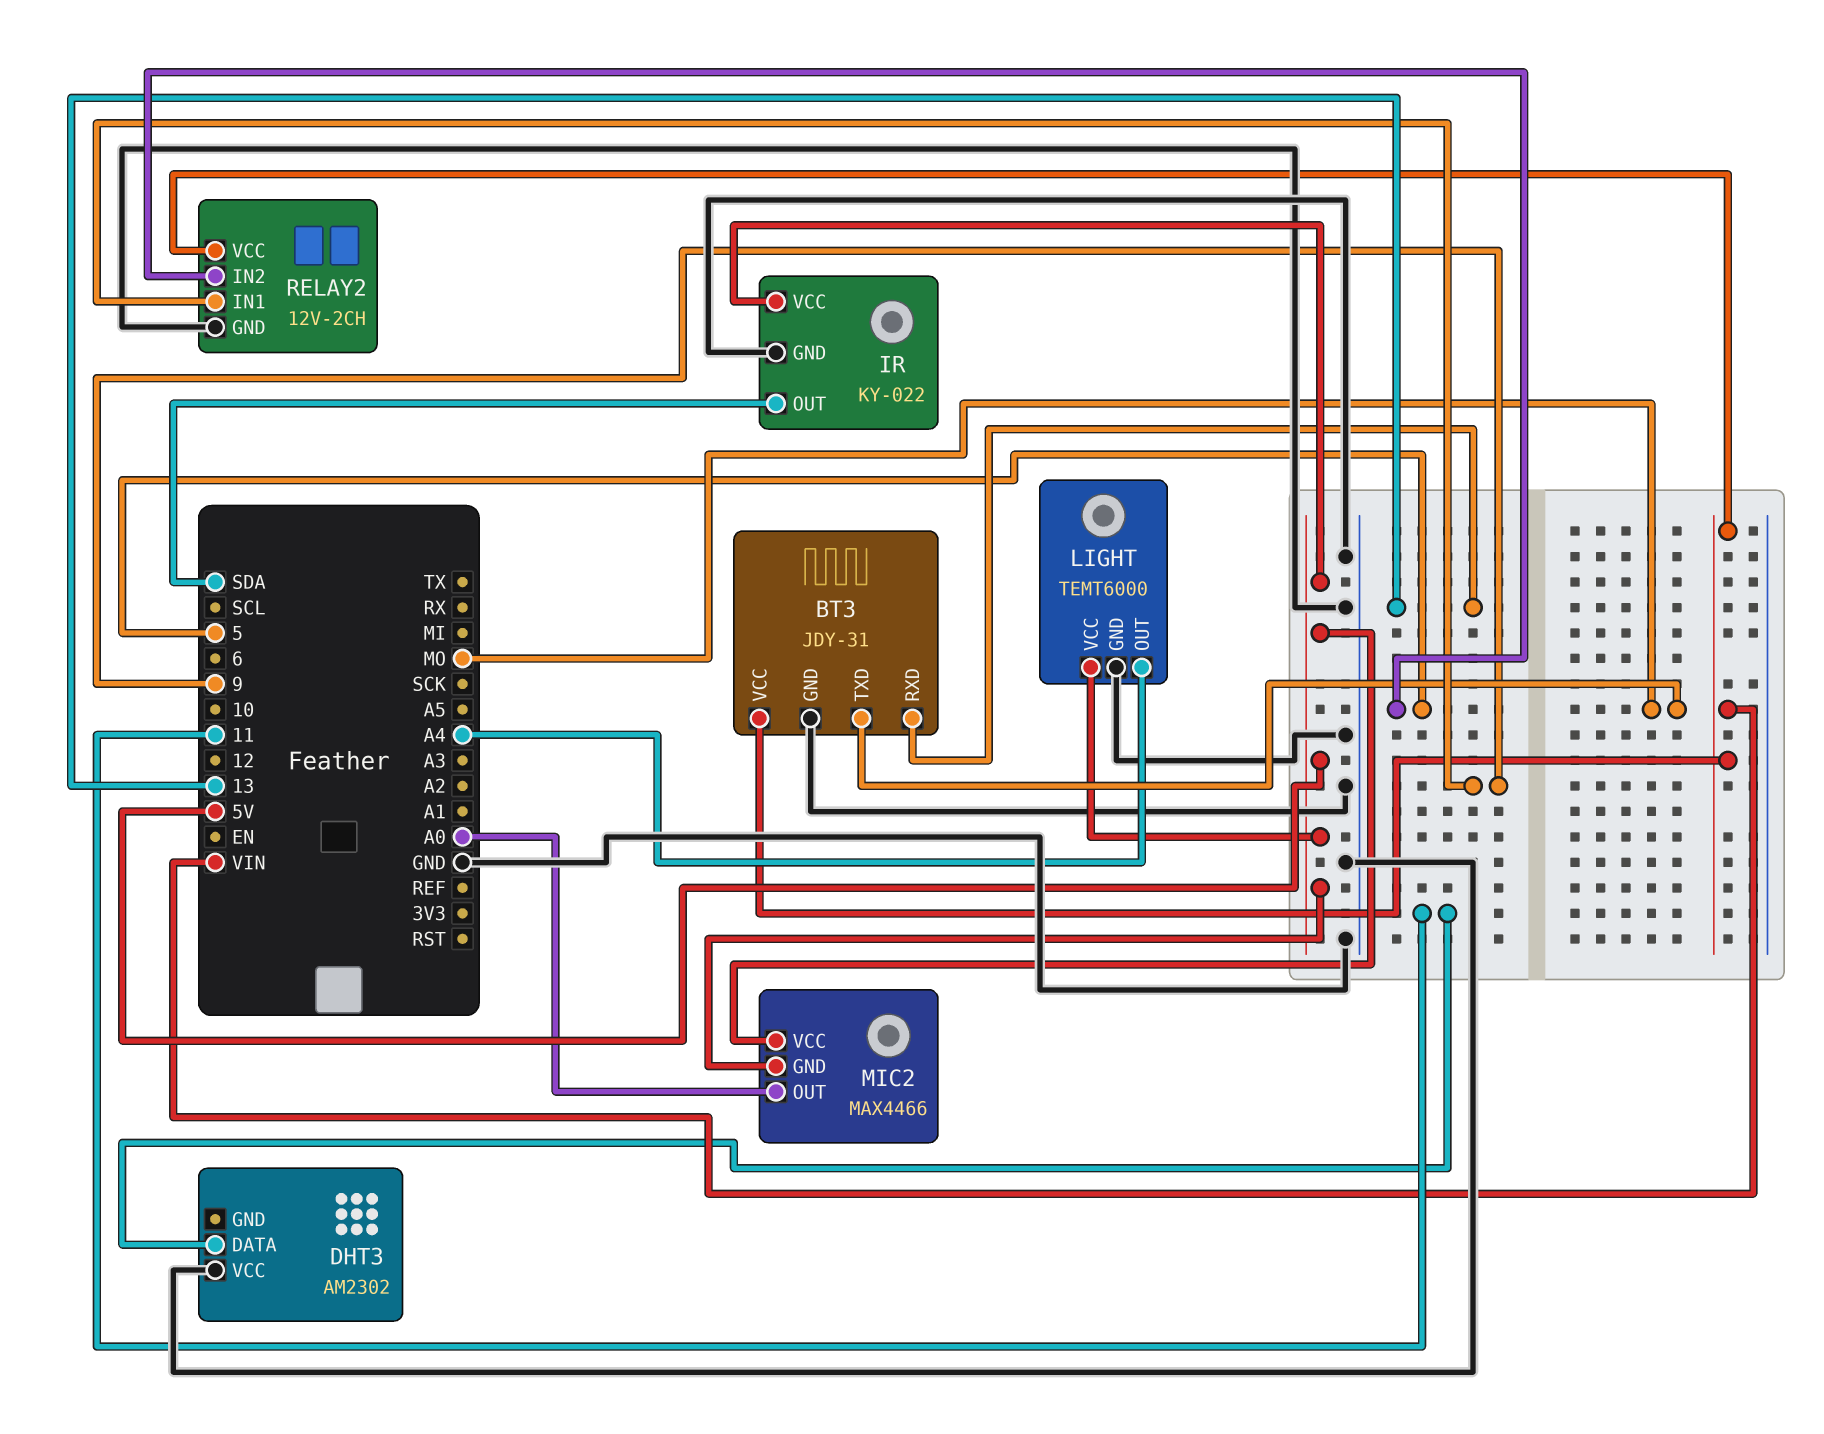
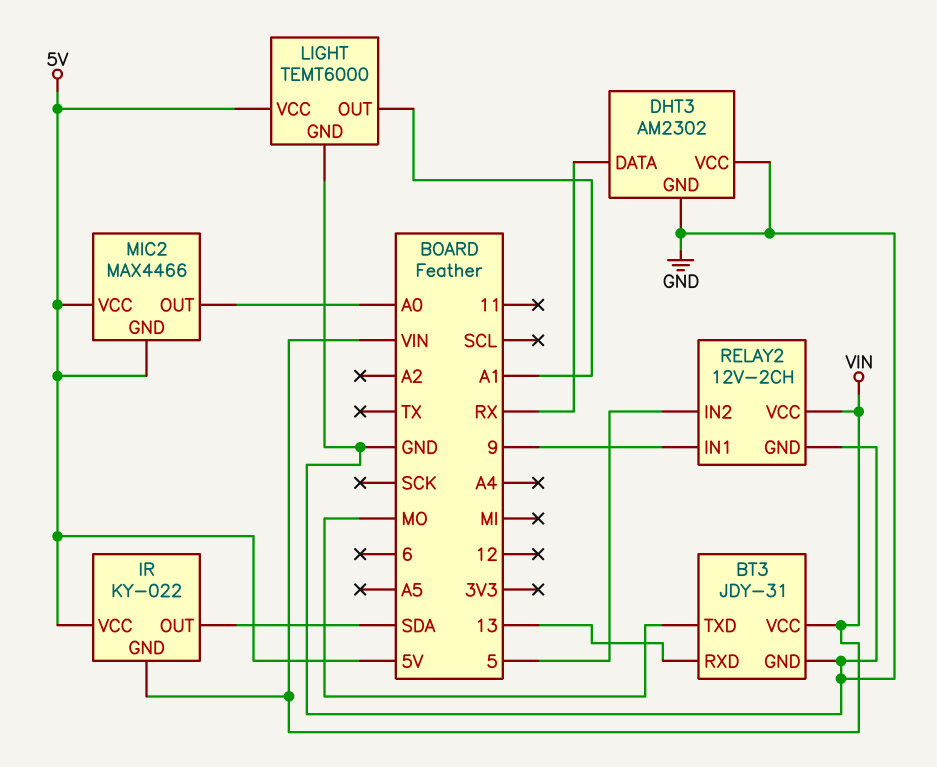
DHT3 pin DATA: 11 -> RX
DHT3 pin GND: none -> GND
IR pin GND: GND -> VIN
LIGHT pin OUT: A4 -> A1

